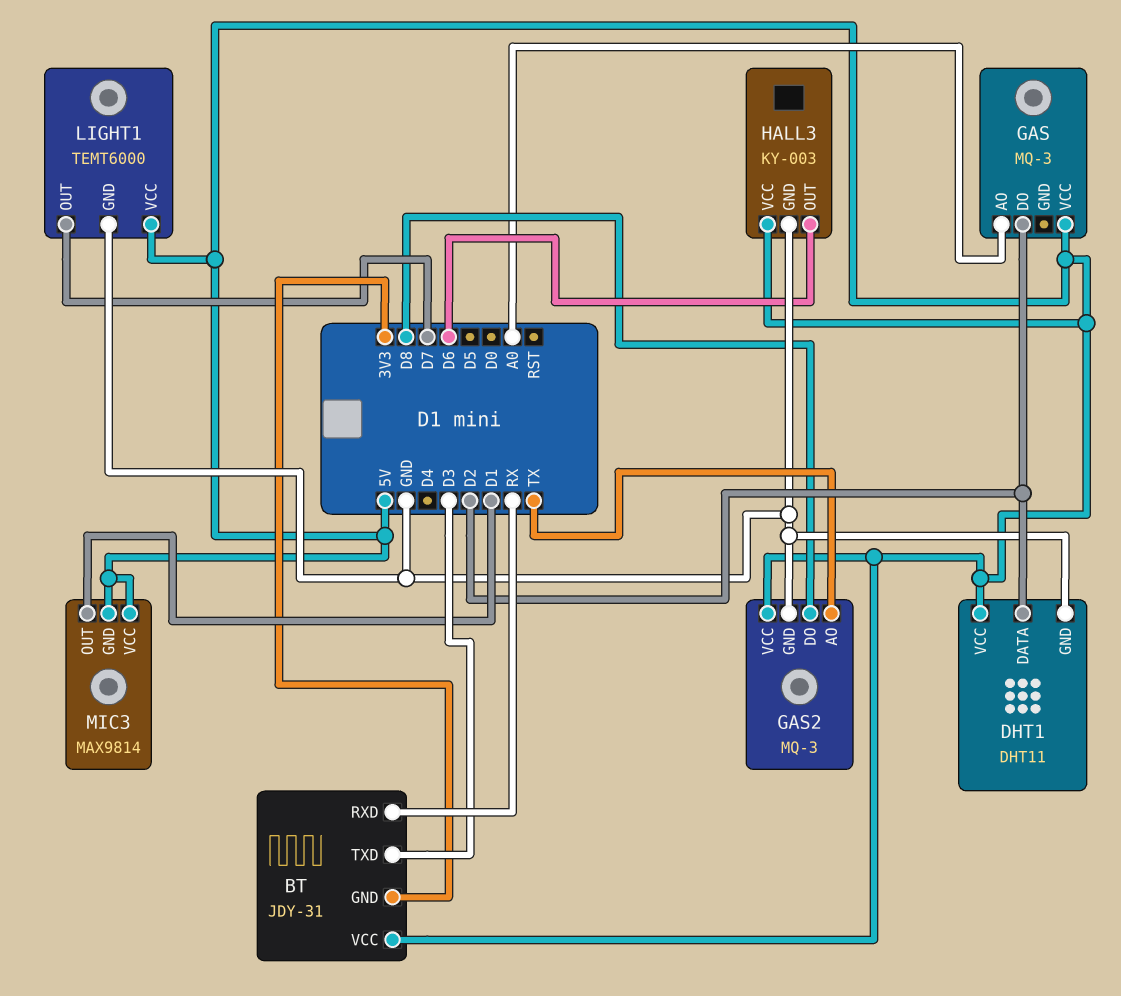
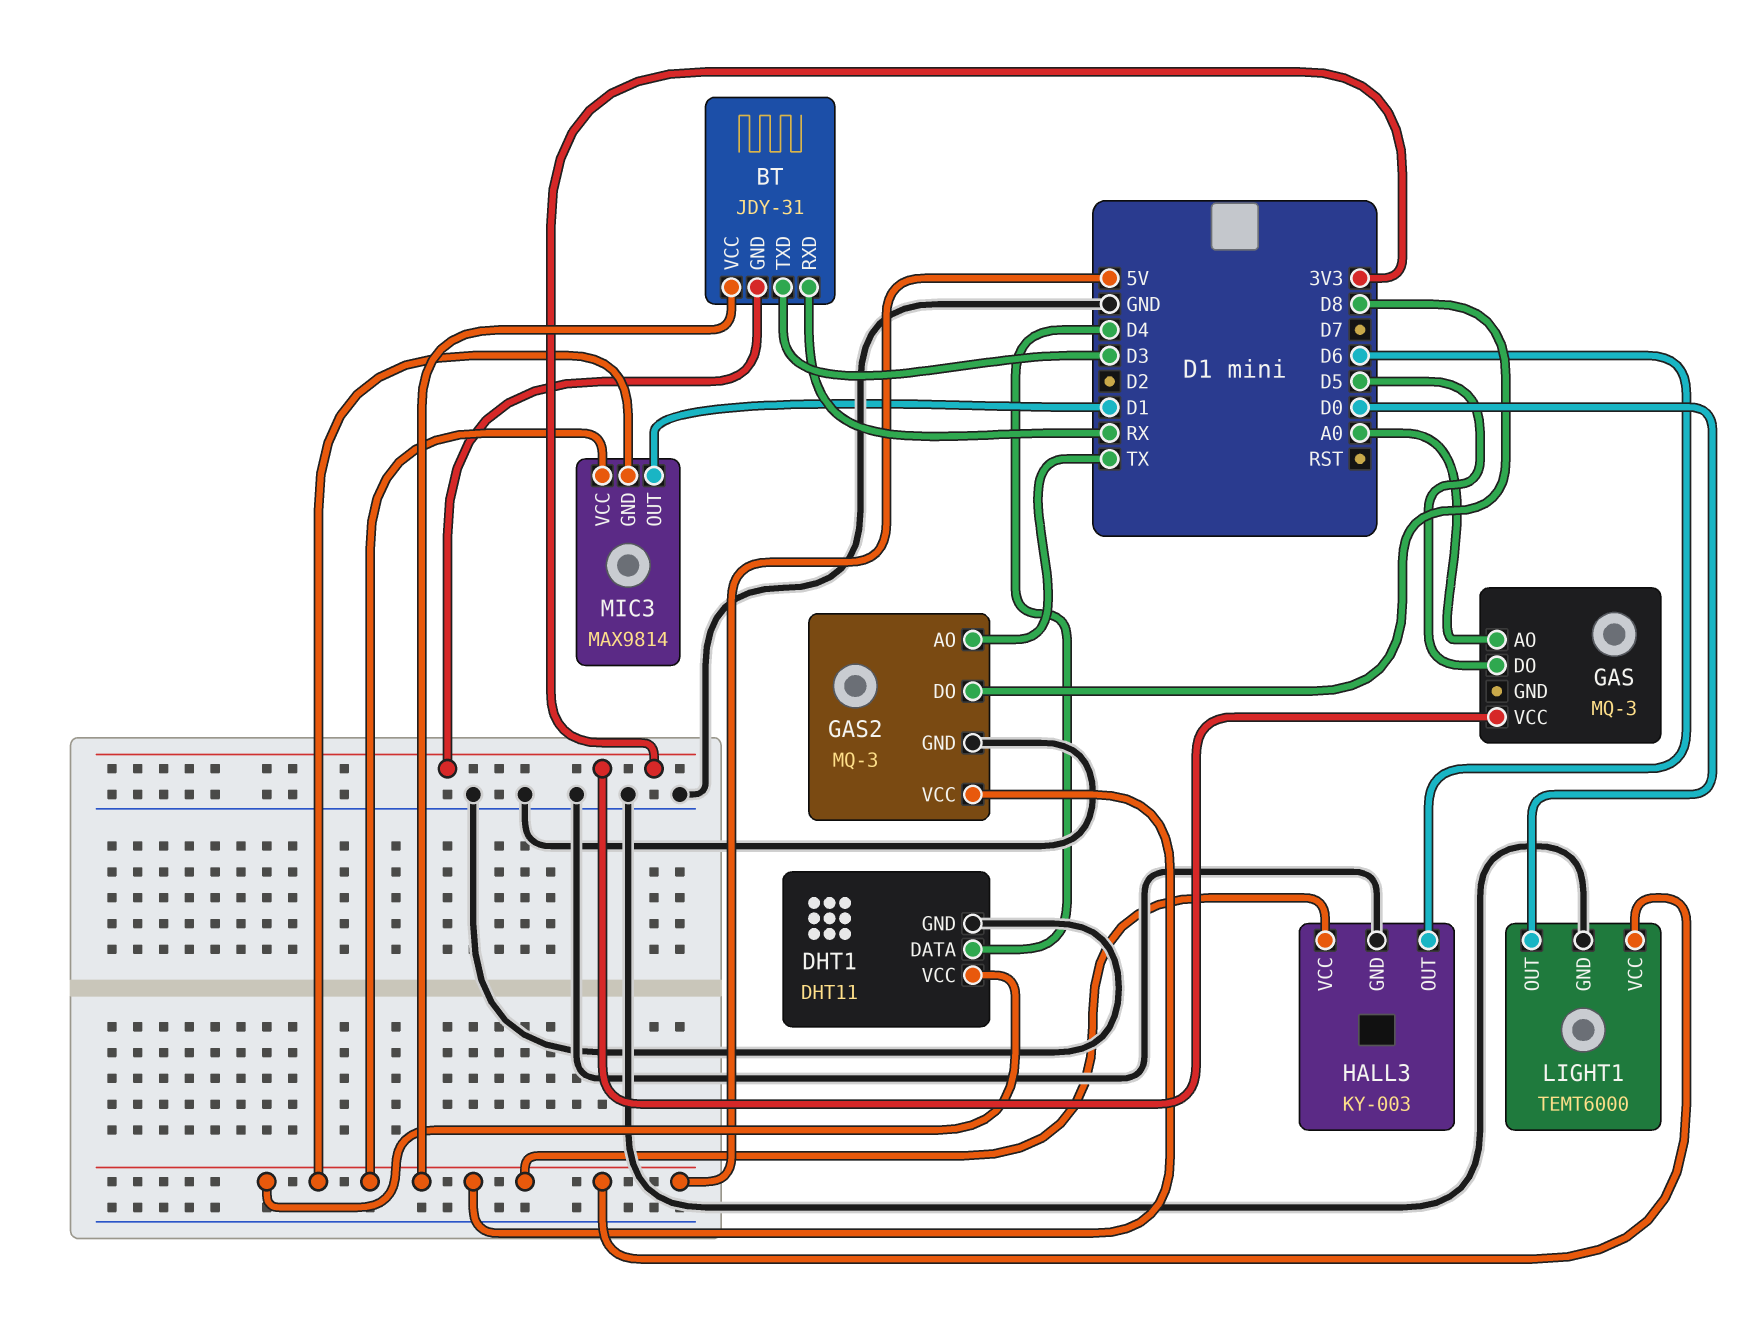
DHT1 pin DATA: D2 -> D4
GAS pin DO: D2 -> D5
GAS pin VCC: 5V -> 3V3
LIGHT1 pin OUT: D7 -> D0

